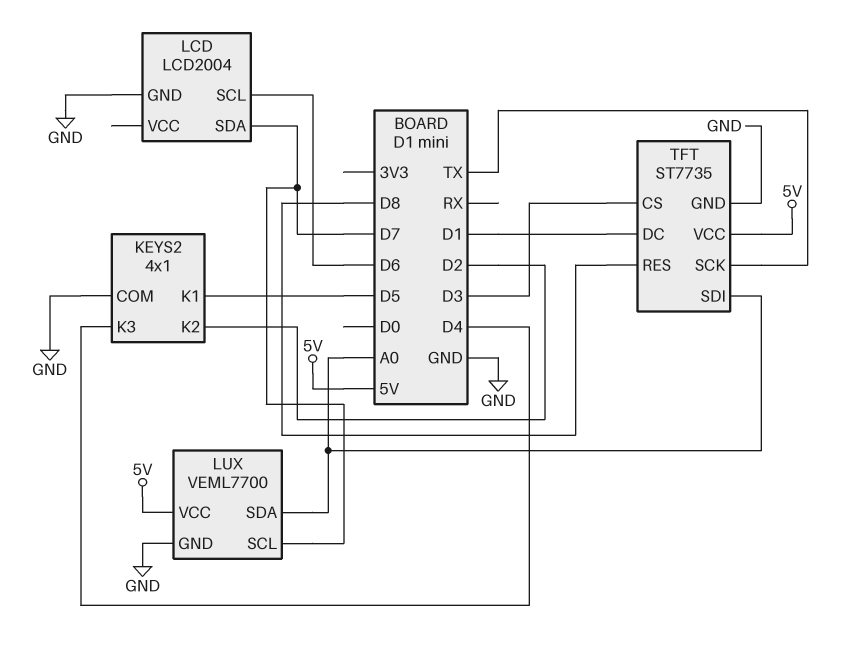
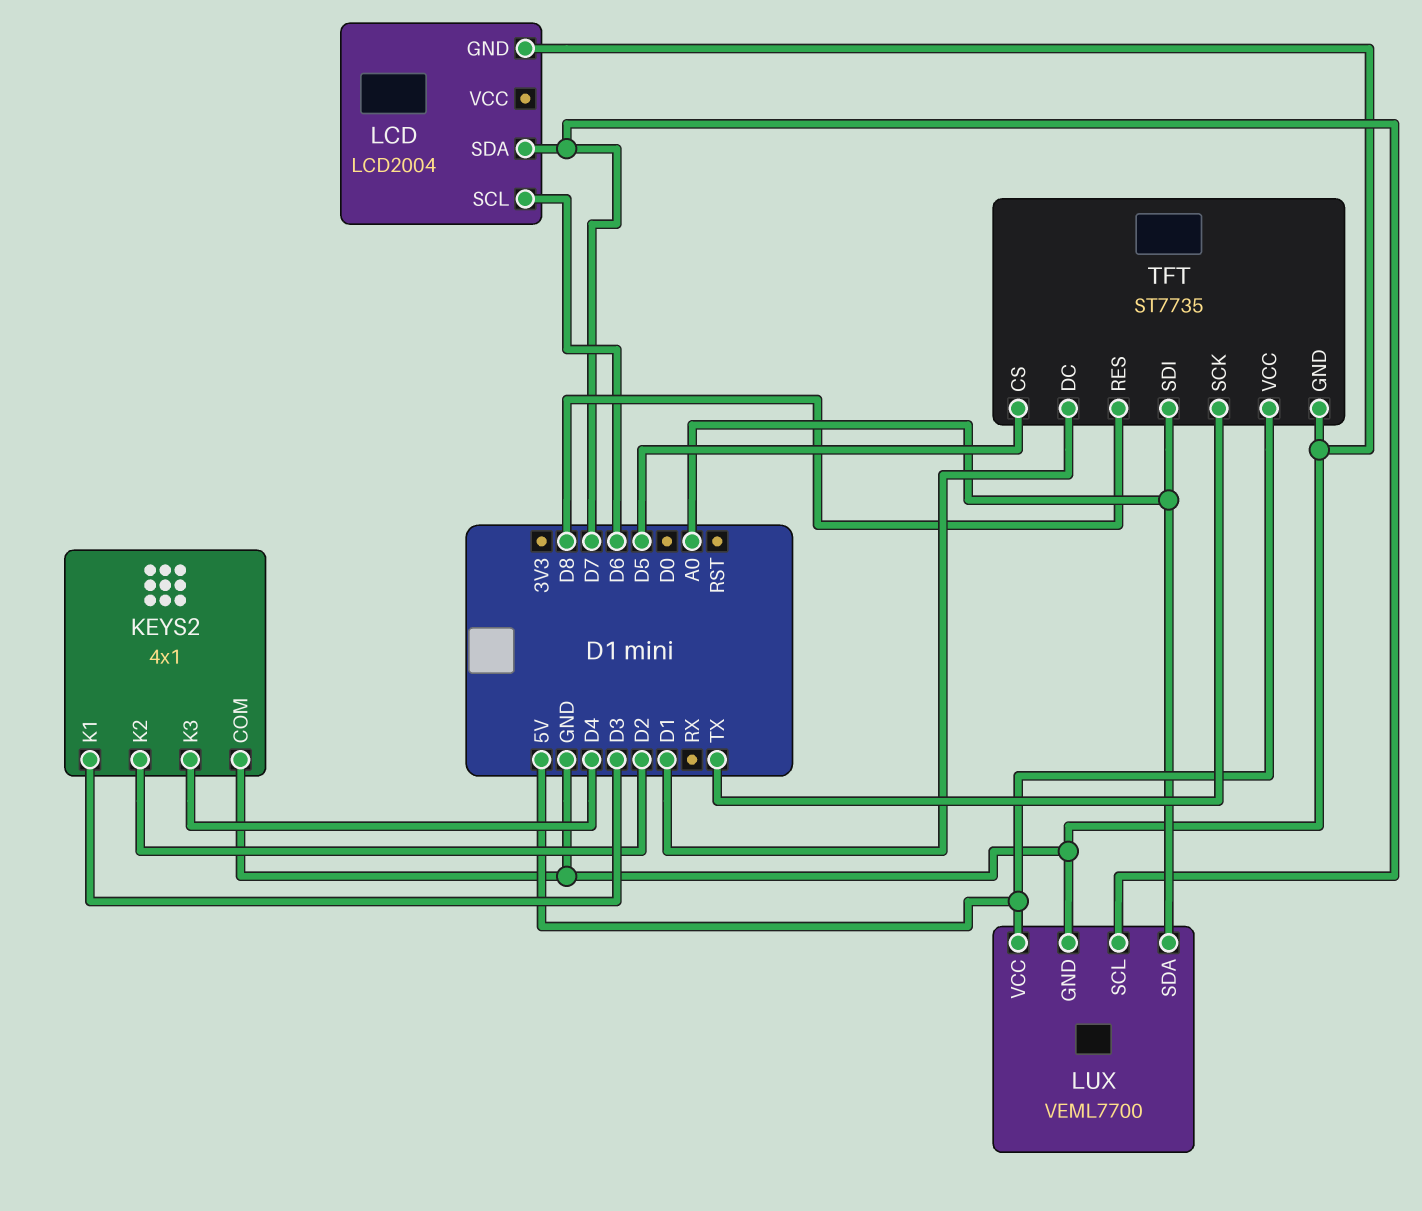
KEYS2 pin K1: D5 -> D3
TFT pin CS: D3 -> D5

